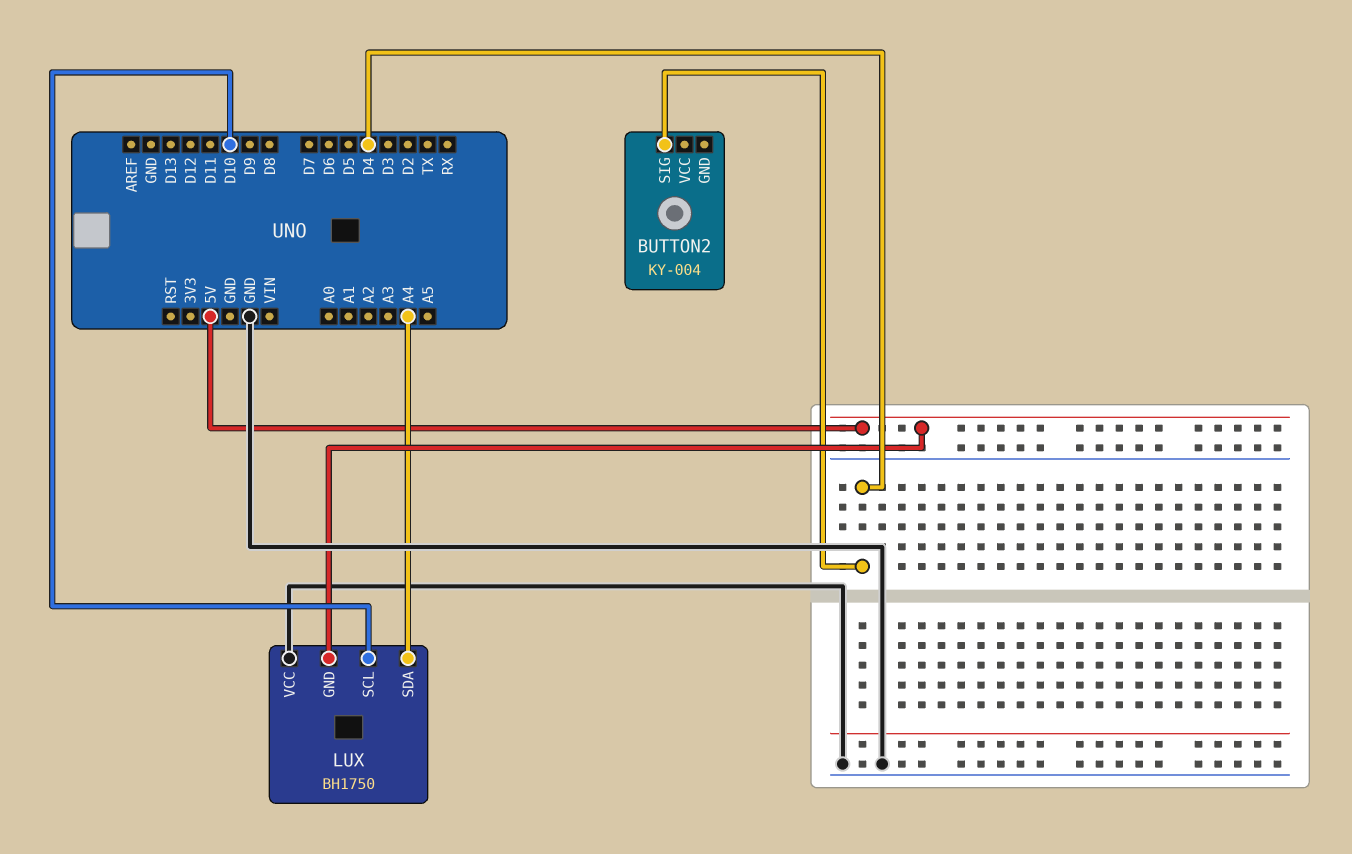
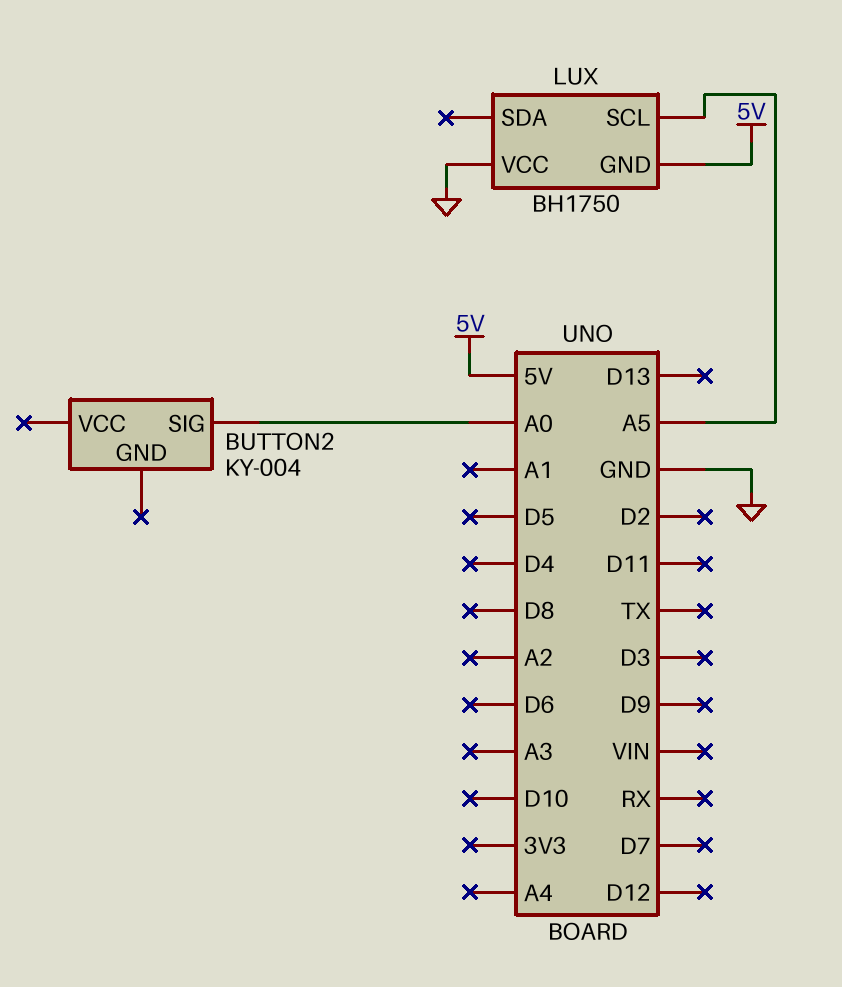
BUTTON2 pin SIG: D4 -> A0
LUX pin SCL: D10 -> A5
LUX pin SDA: A4 -> none

